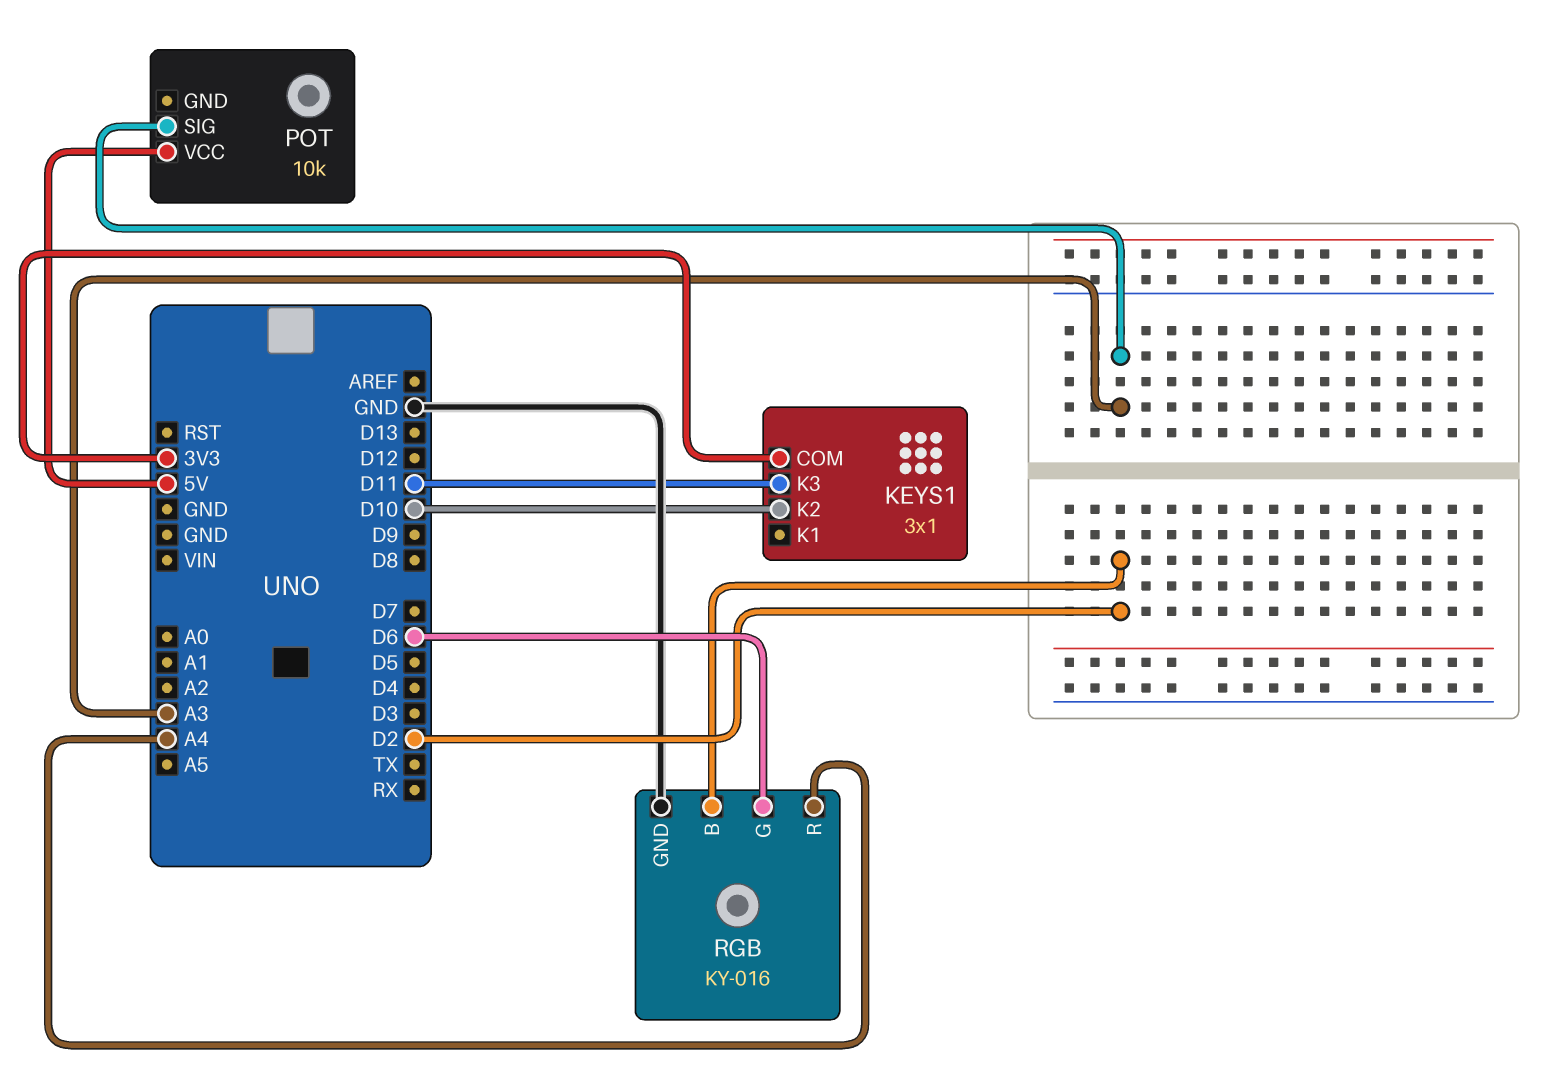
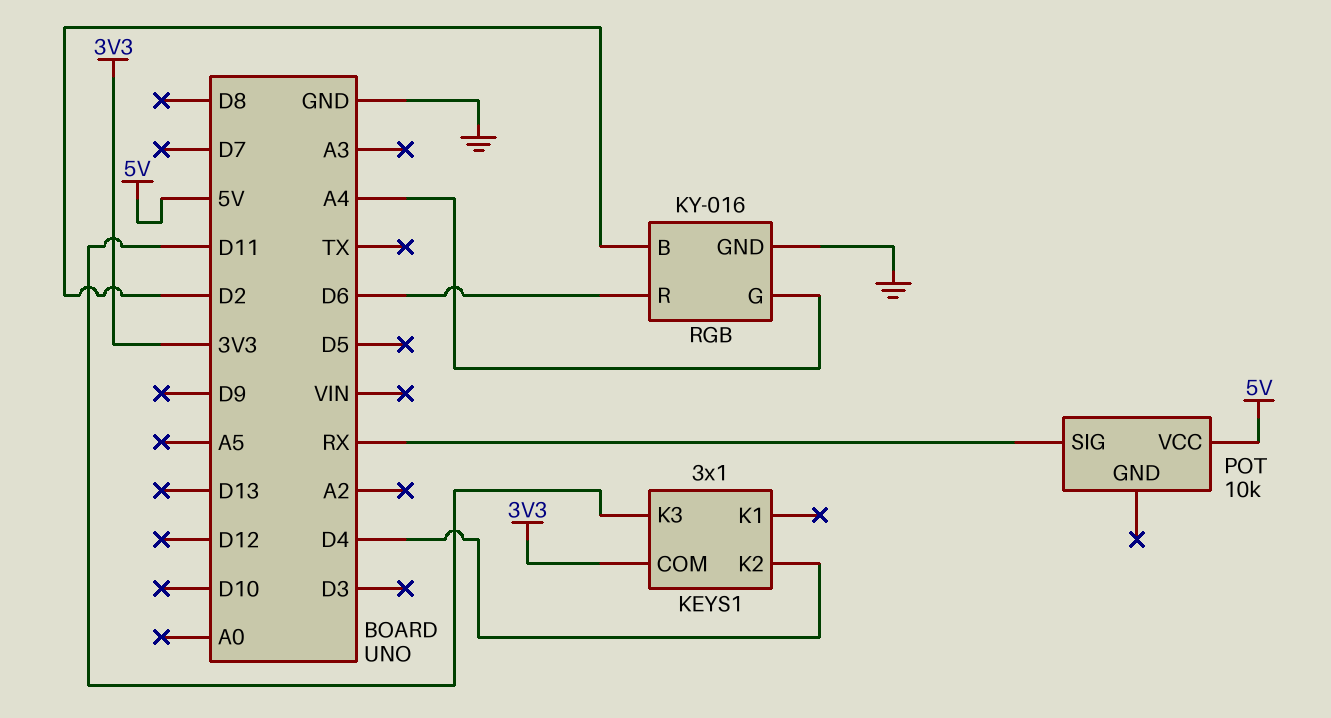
KEYS1 pin K2: D10 -> D4
POT pin SIG: A3 -> RX
RGB pin G: D6 -> A4
RGB pin R: A4 -> D6

